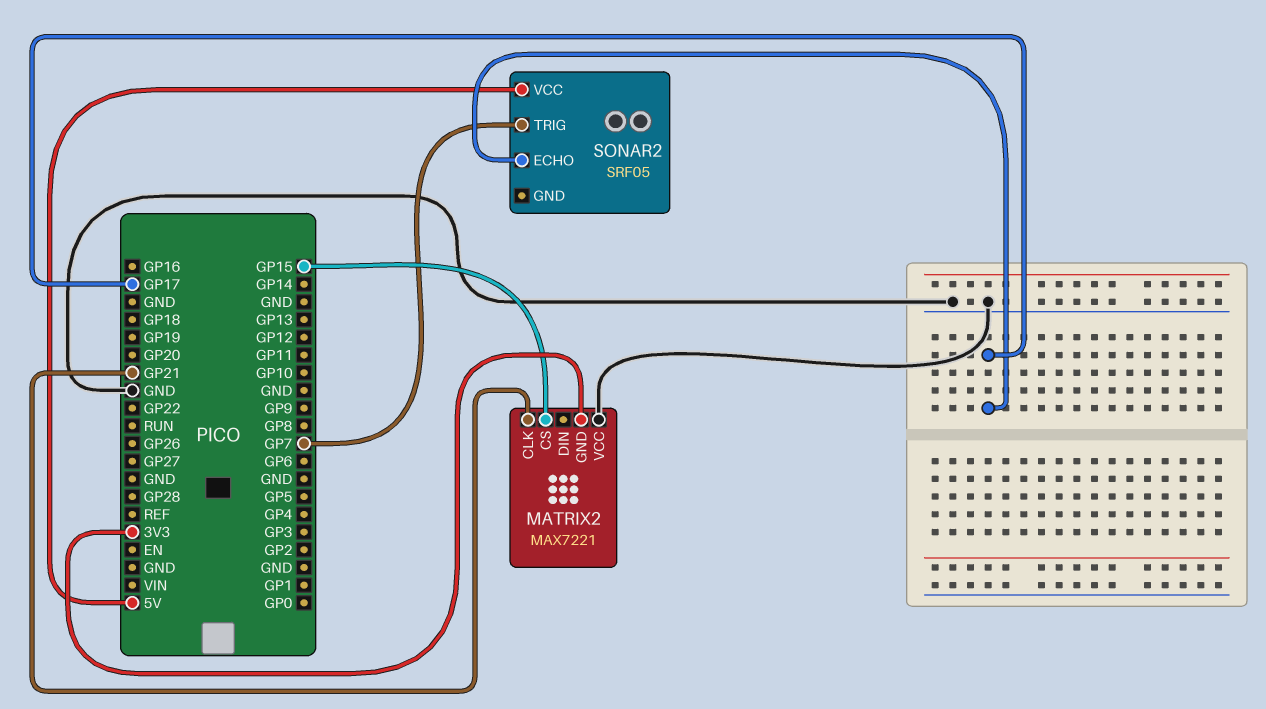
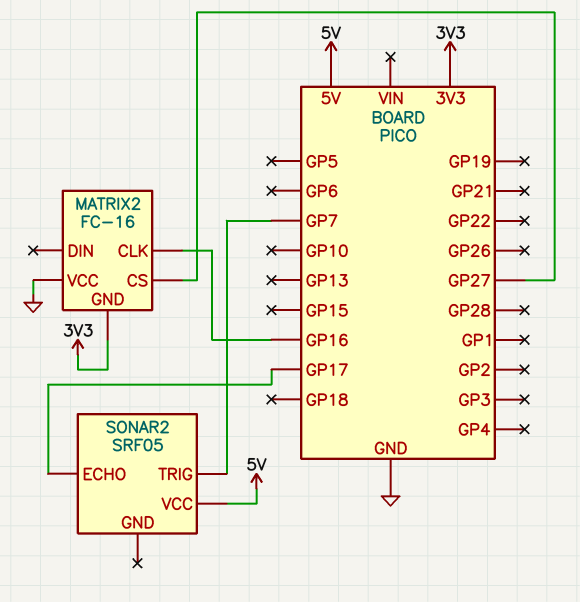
MATRIX2: MAX7221 -> FC-16
MATRIX2 pin CLK: GP21 -> GP16
MATRIX2 pin CS: GP15 -> GP27

